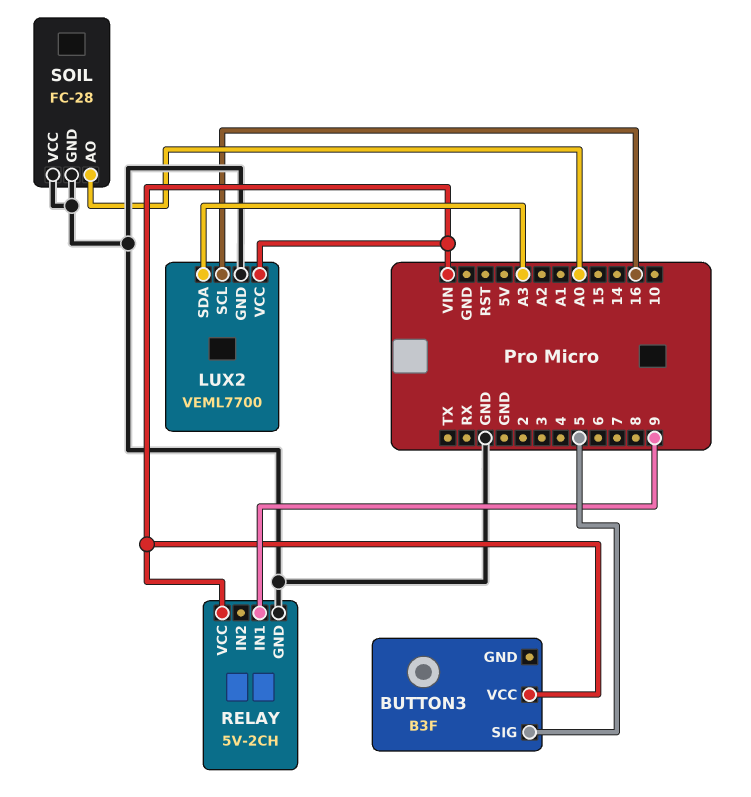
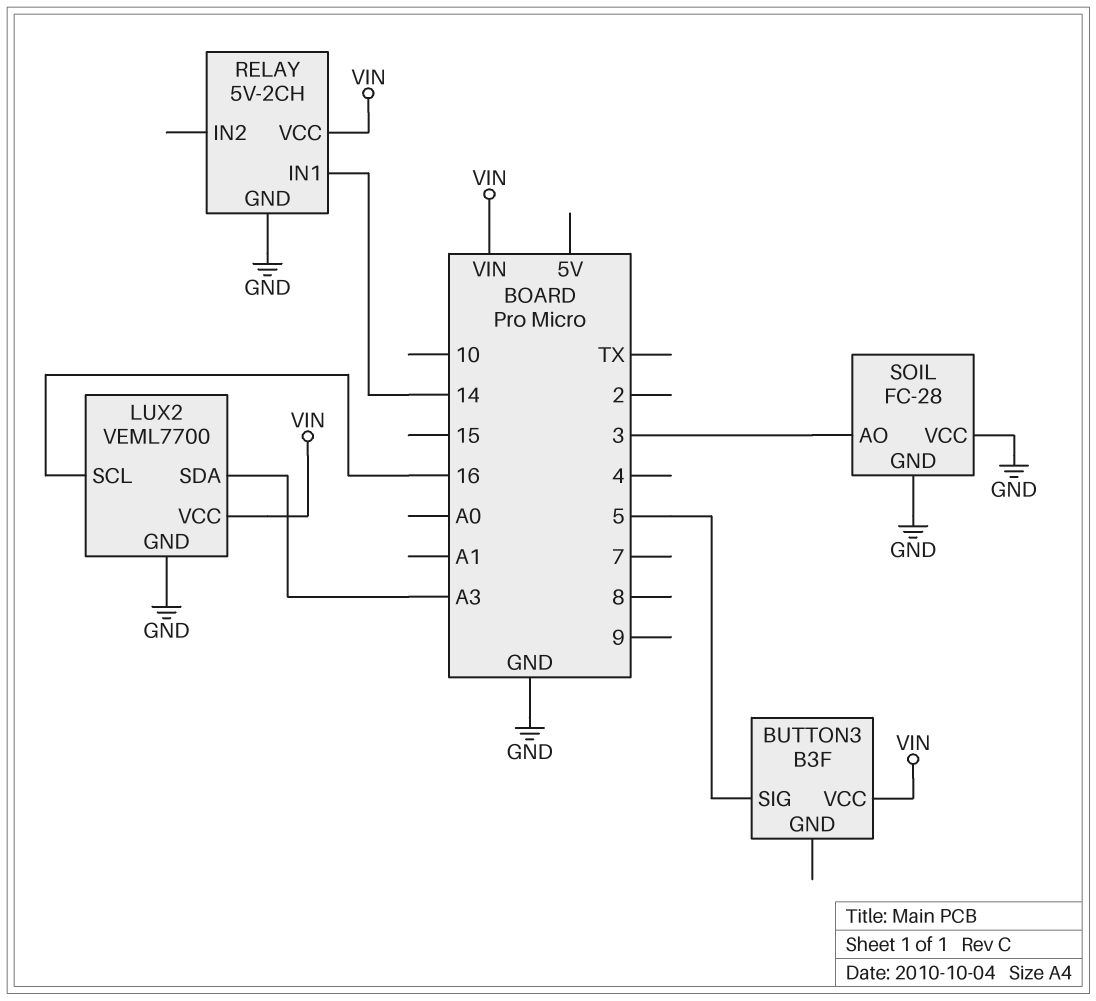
RELAY pin IN1: 9 -> 14
SOIL pin AO: A0 -> 3

